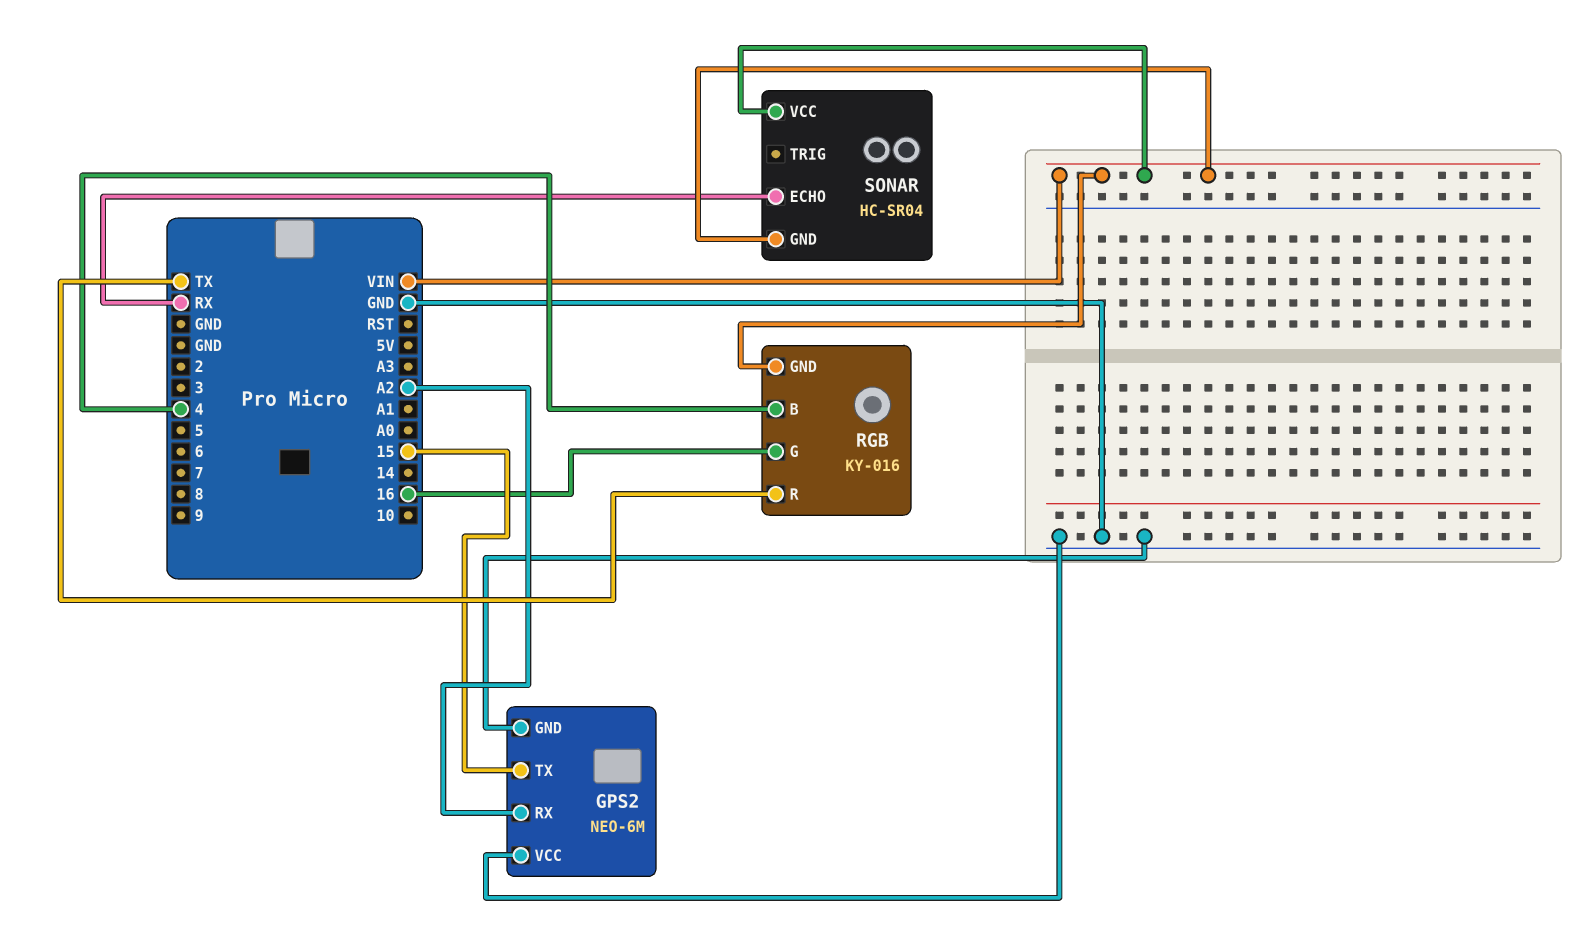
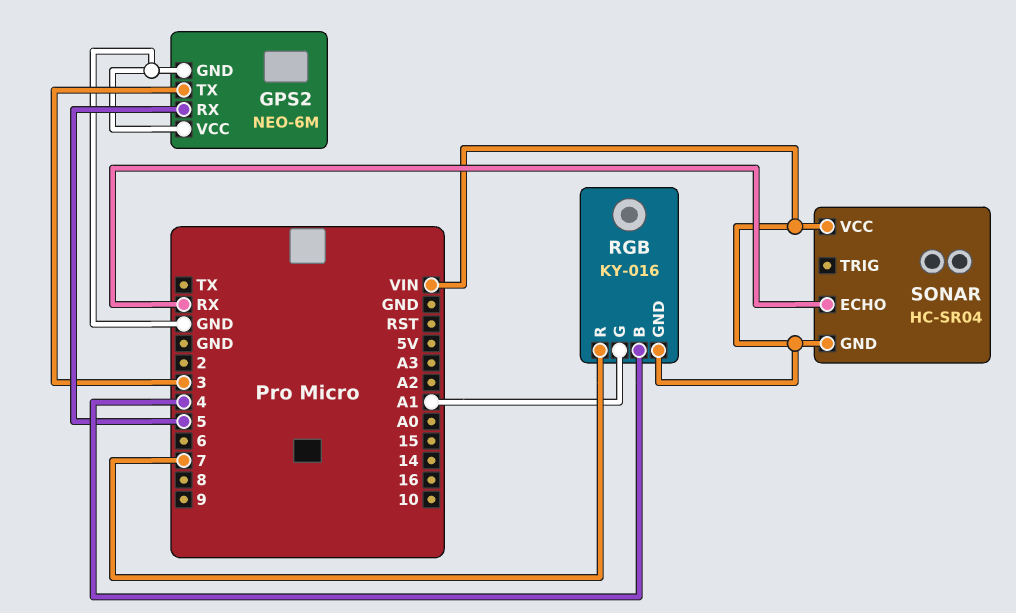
GPS2 pin RX: A2 -> 5
GPS2 pin TX: 15 -> 3
RGB pin G: 16 -> A1
RGB pin R: TX -> 7

